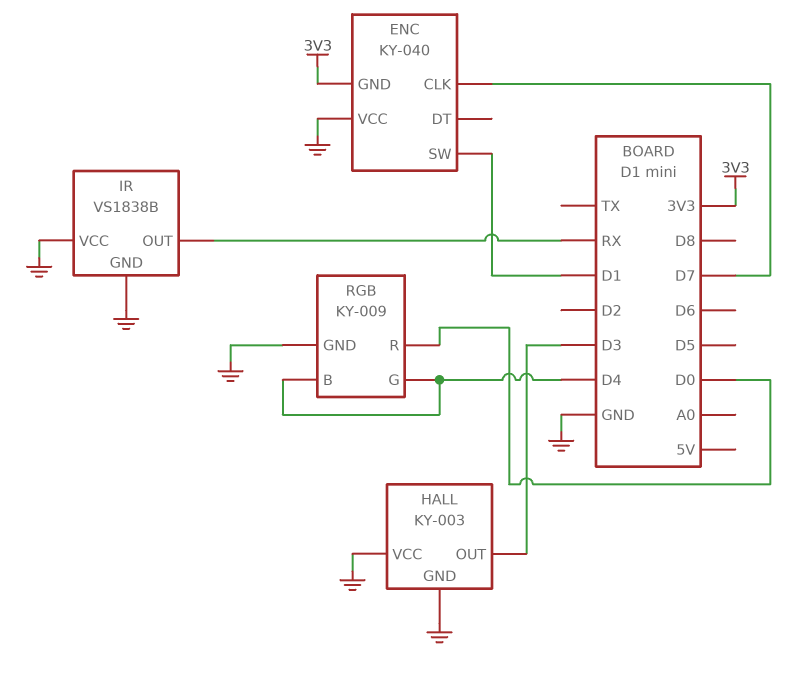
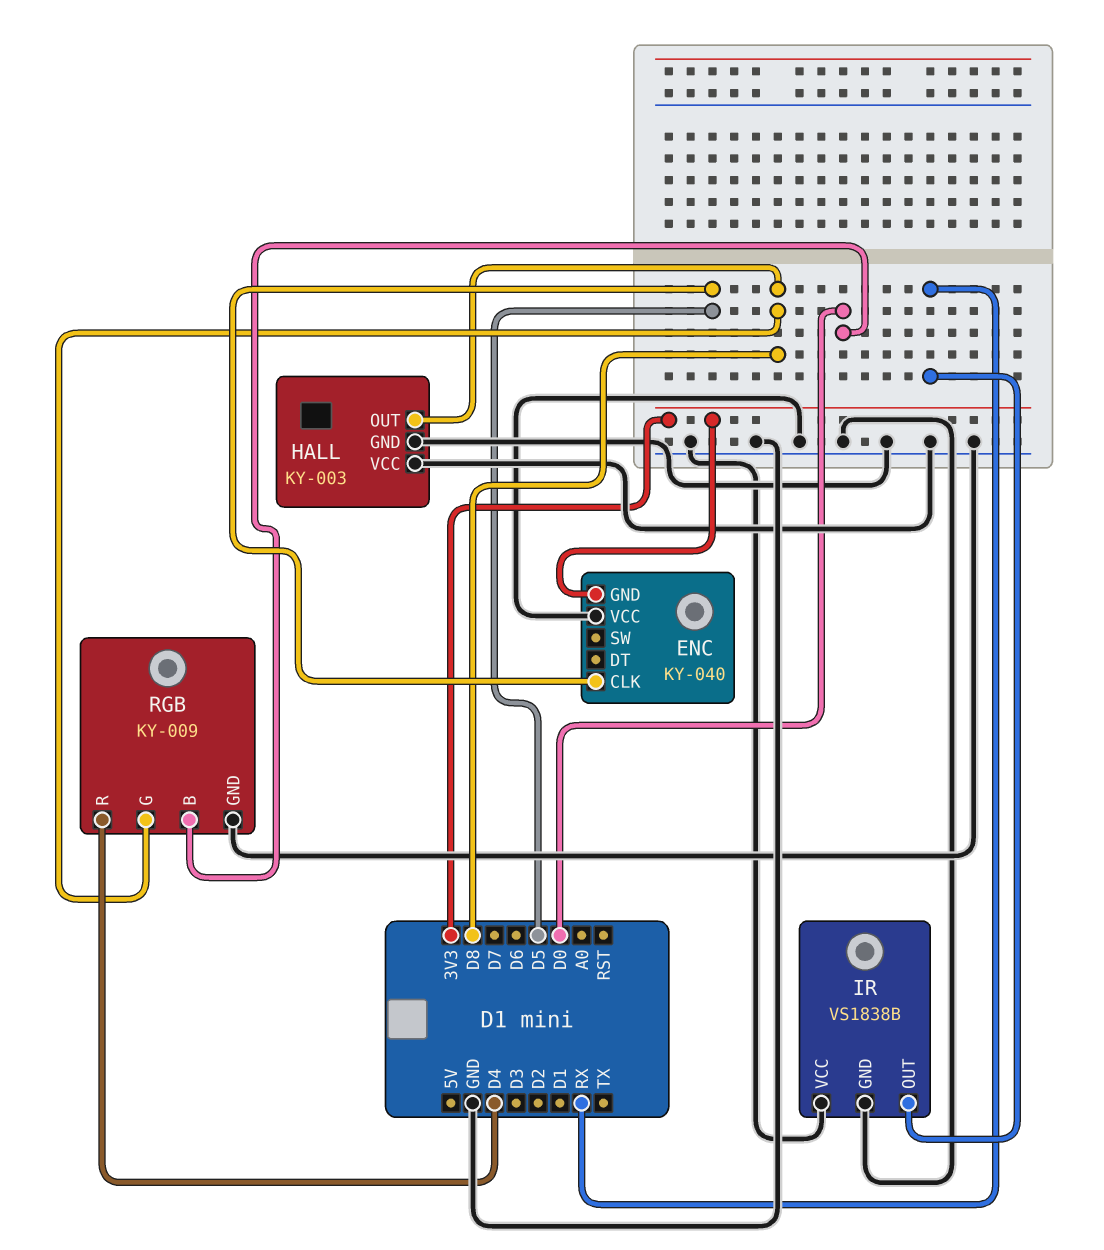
ENC pin CLK: D7 -> D5
ENC pin SW: D1 -> none
HALL pin OUT: D3 -> D8
RGB pin B: D4 -> D0
RGB pin G: D4 -> D8
RGB pin R: D0 -> D4

